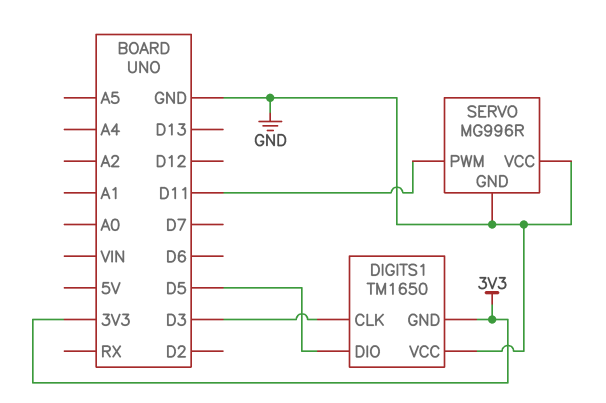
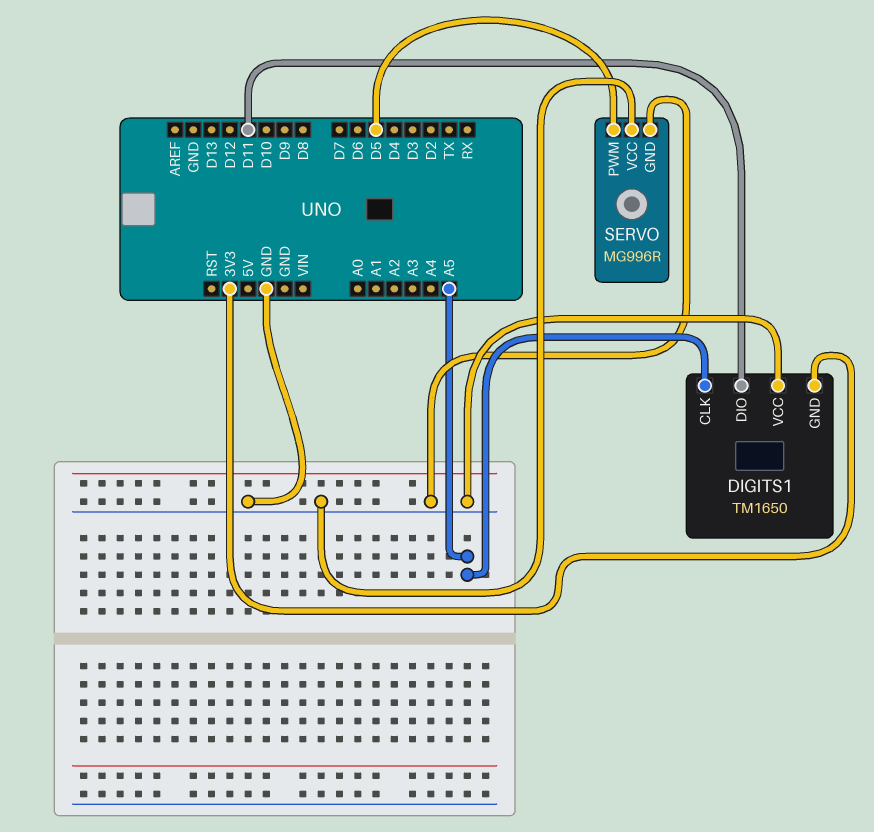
DIGITS1 pin CLK: D3 -> A5
DIGITS1 pin DIO: D5 -> D11
SERVO pin PWM: D11 -> D5

